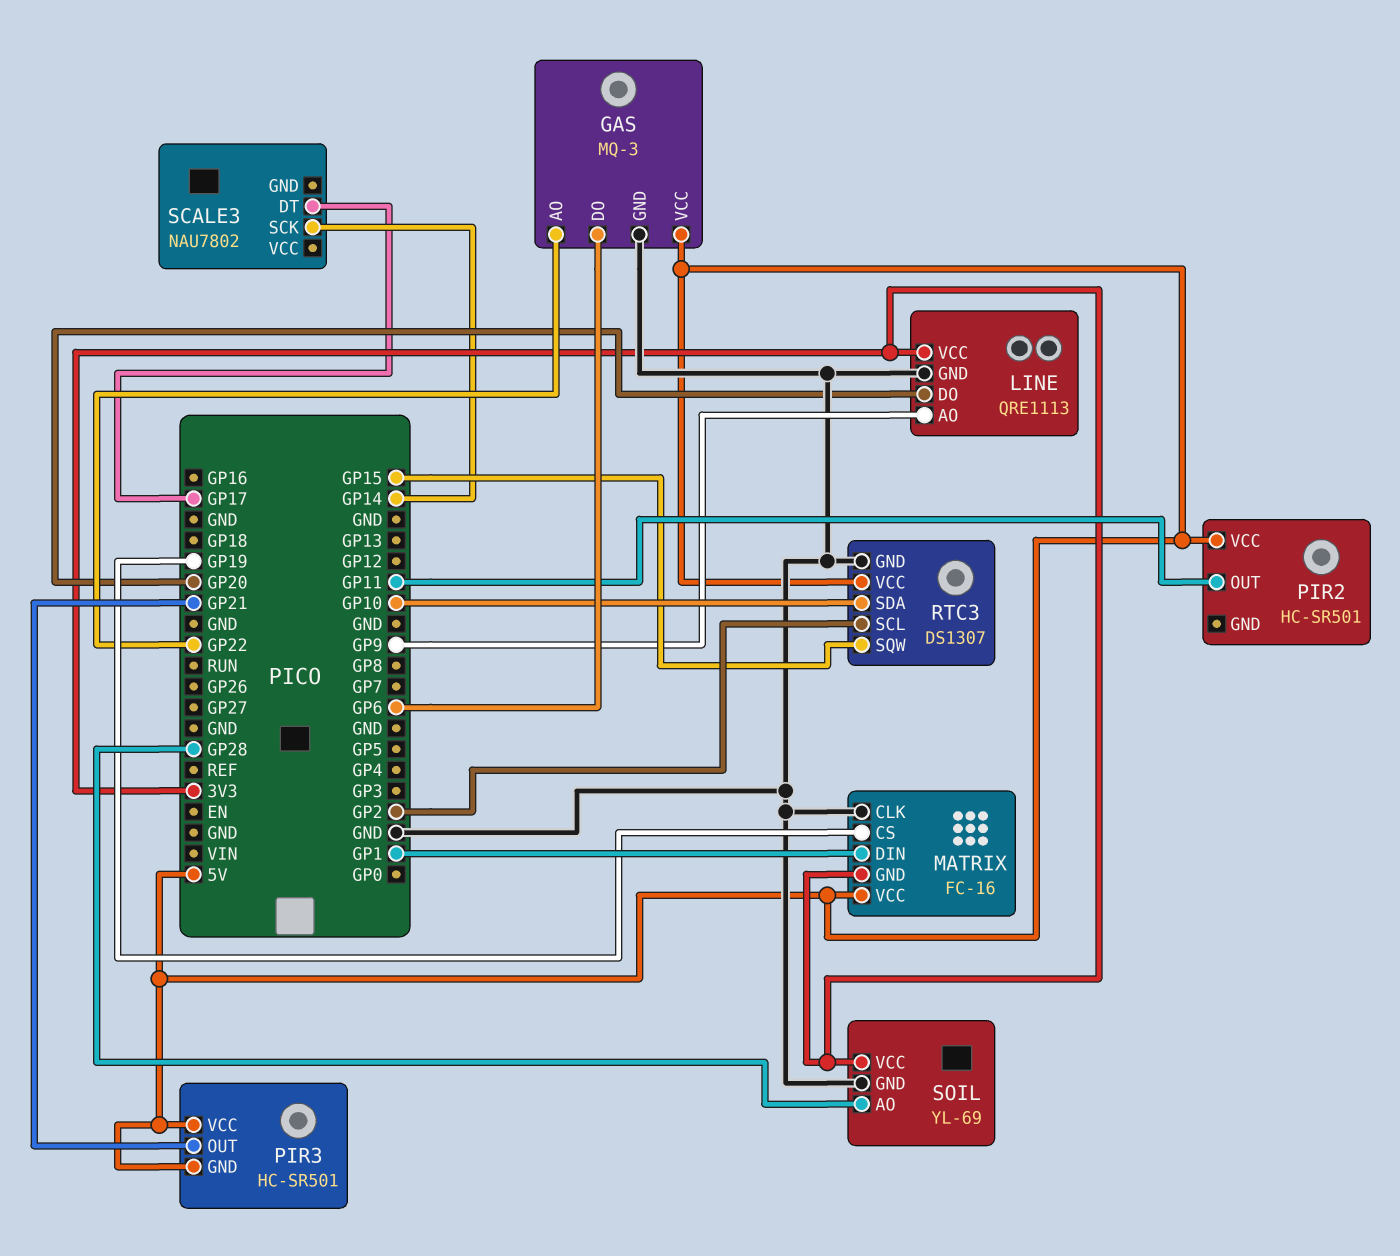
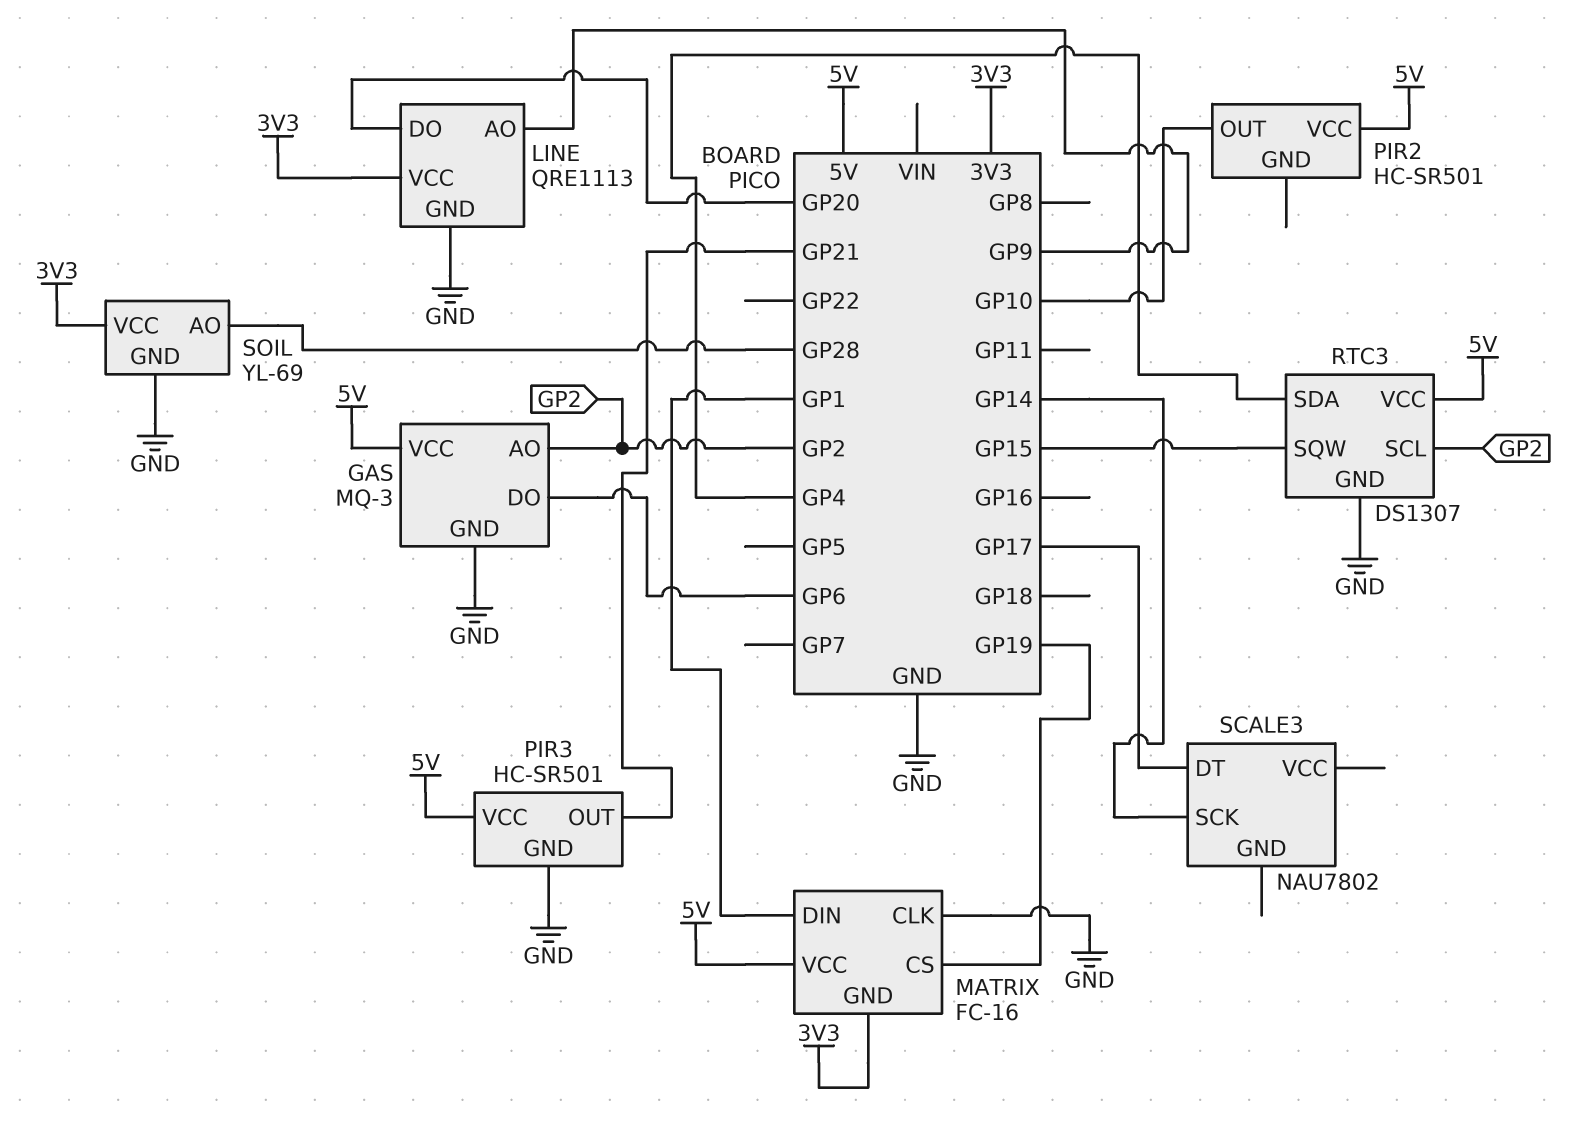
GAS pin AO: GP22 -> GP2
PIR2 pin OUT: GP11 -> GP10
PIR3 pin GND: 5V -> GND
RTC3 pin SDA: GP10 -> GP4

